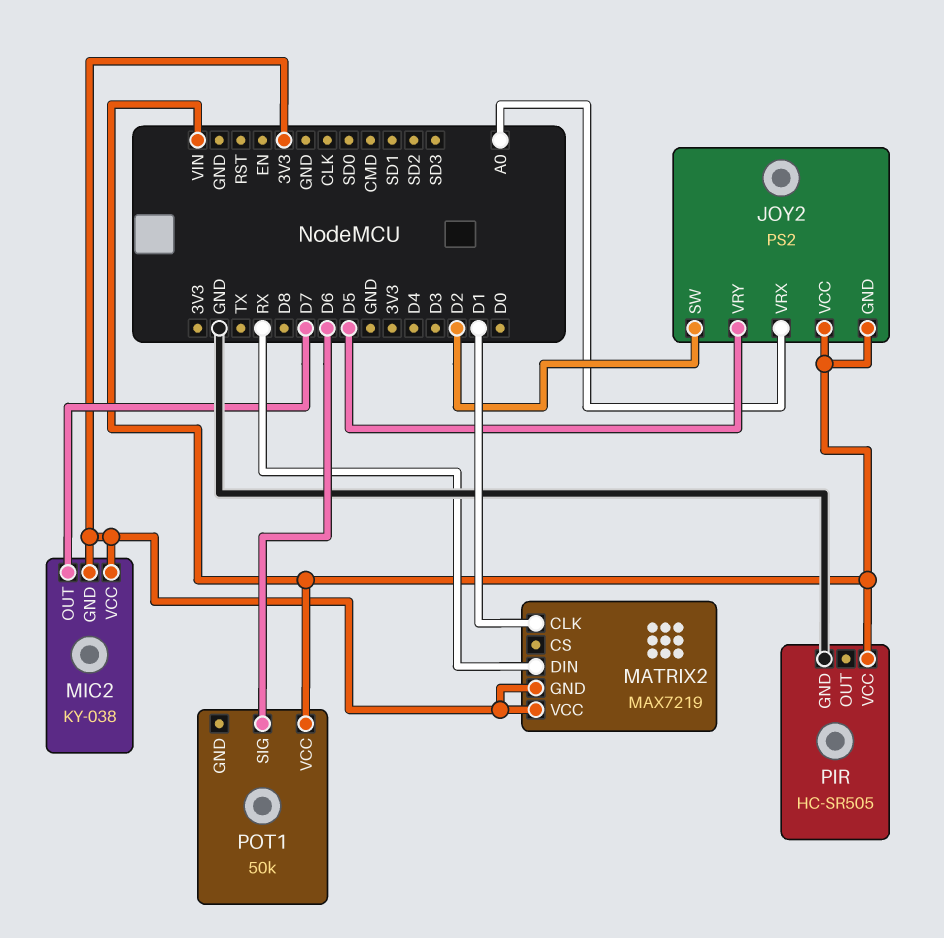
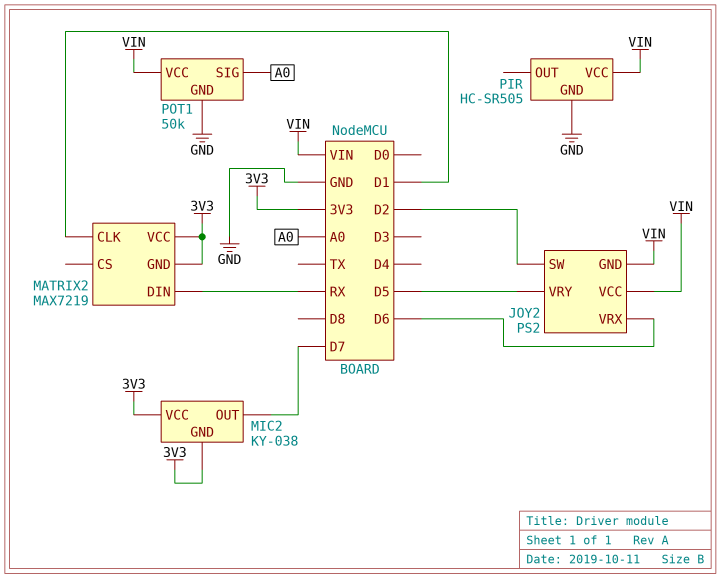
JOY2 pin VRX: A0 -> D6
POT1 pin GND: none -> GND
POT1 pin SIG: D6 -> A0

